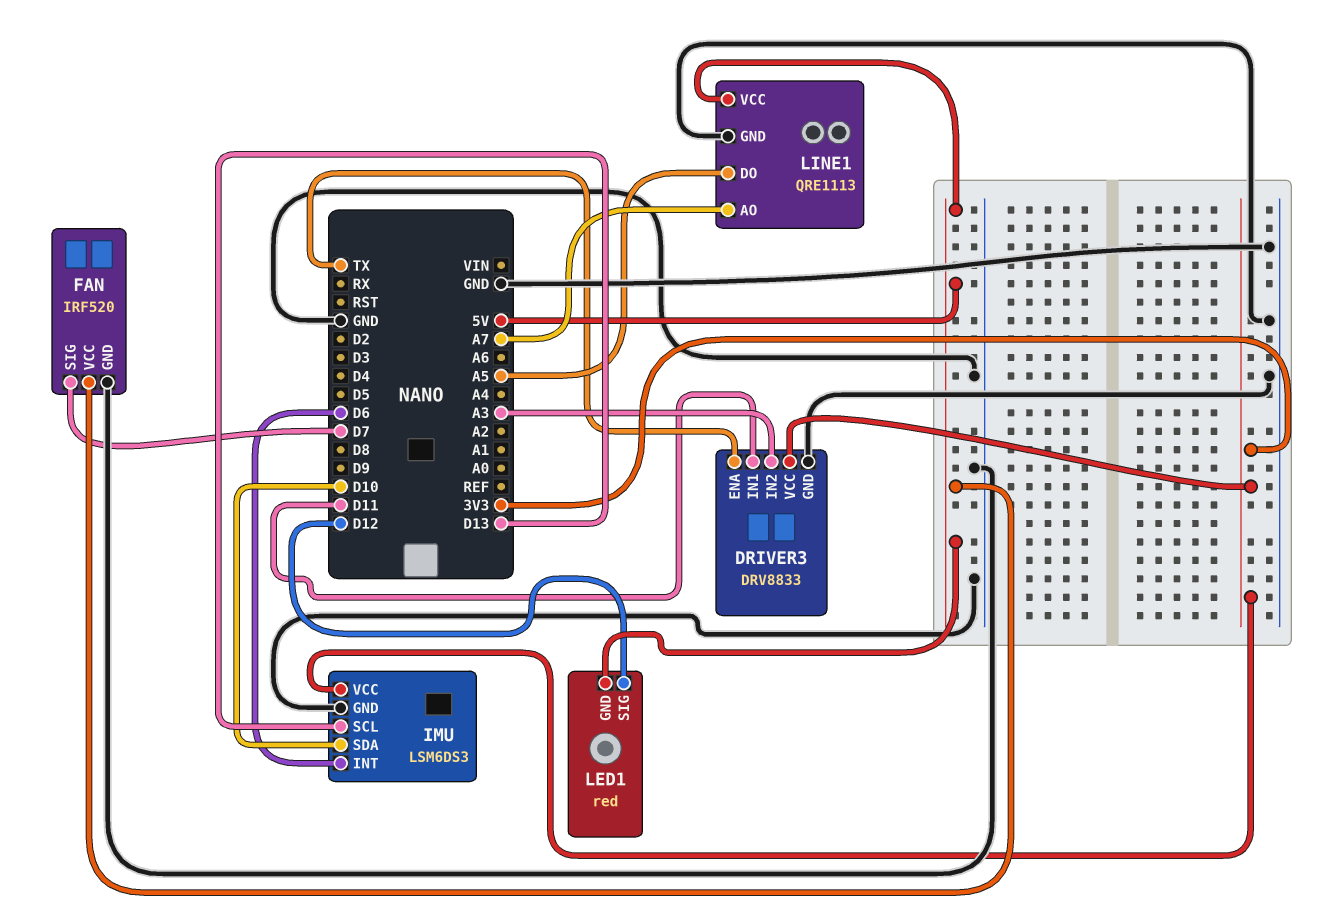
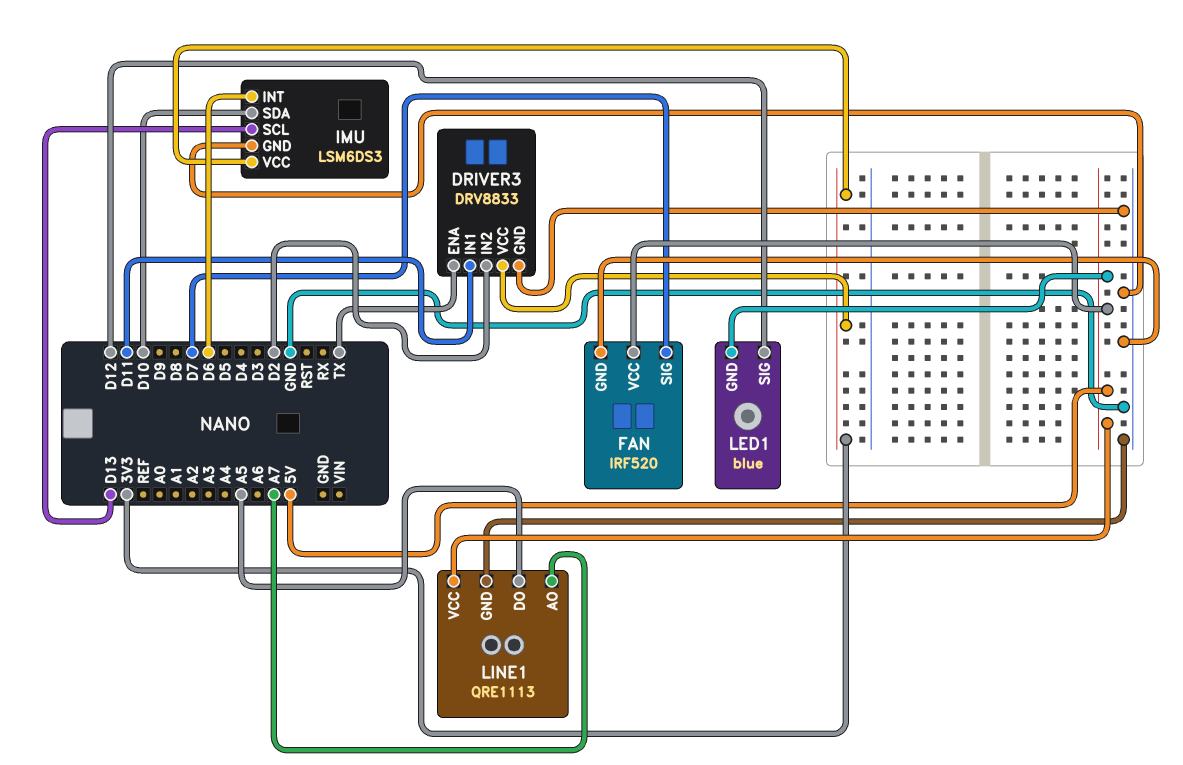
DRIVER3 pin IN2: A3 -> D2
LED1: red -> blue

